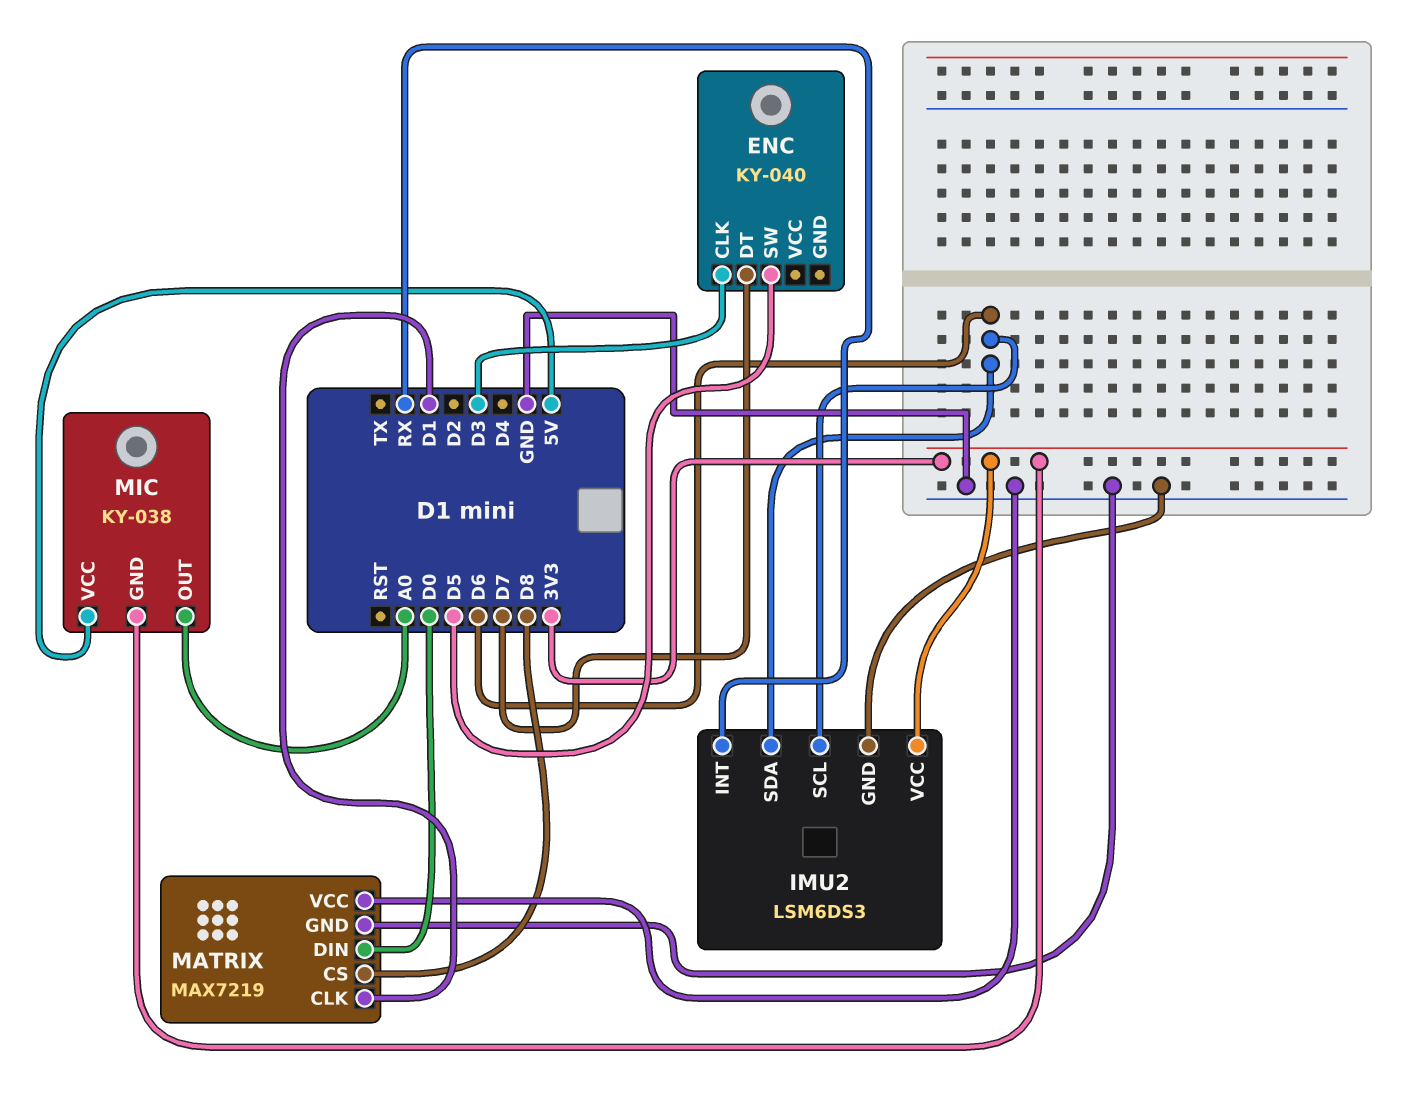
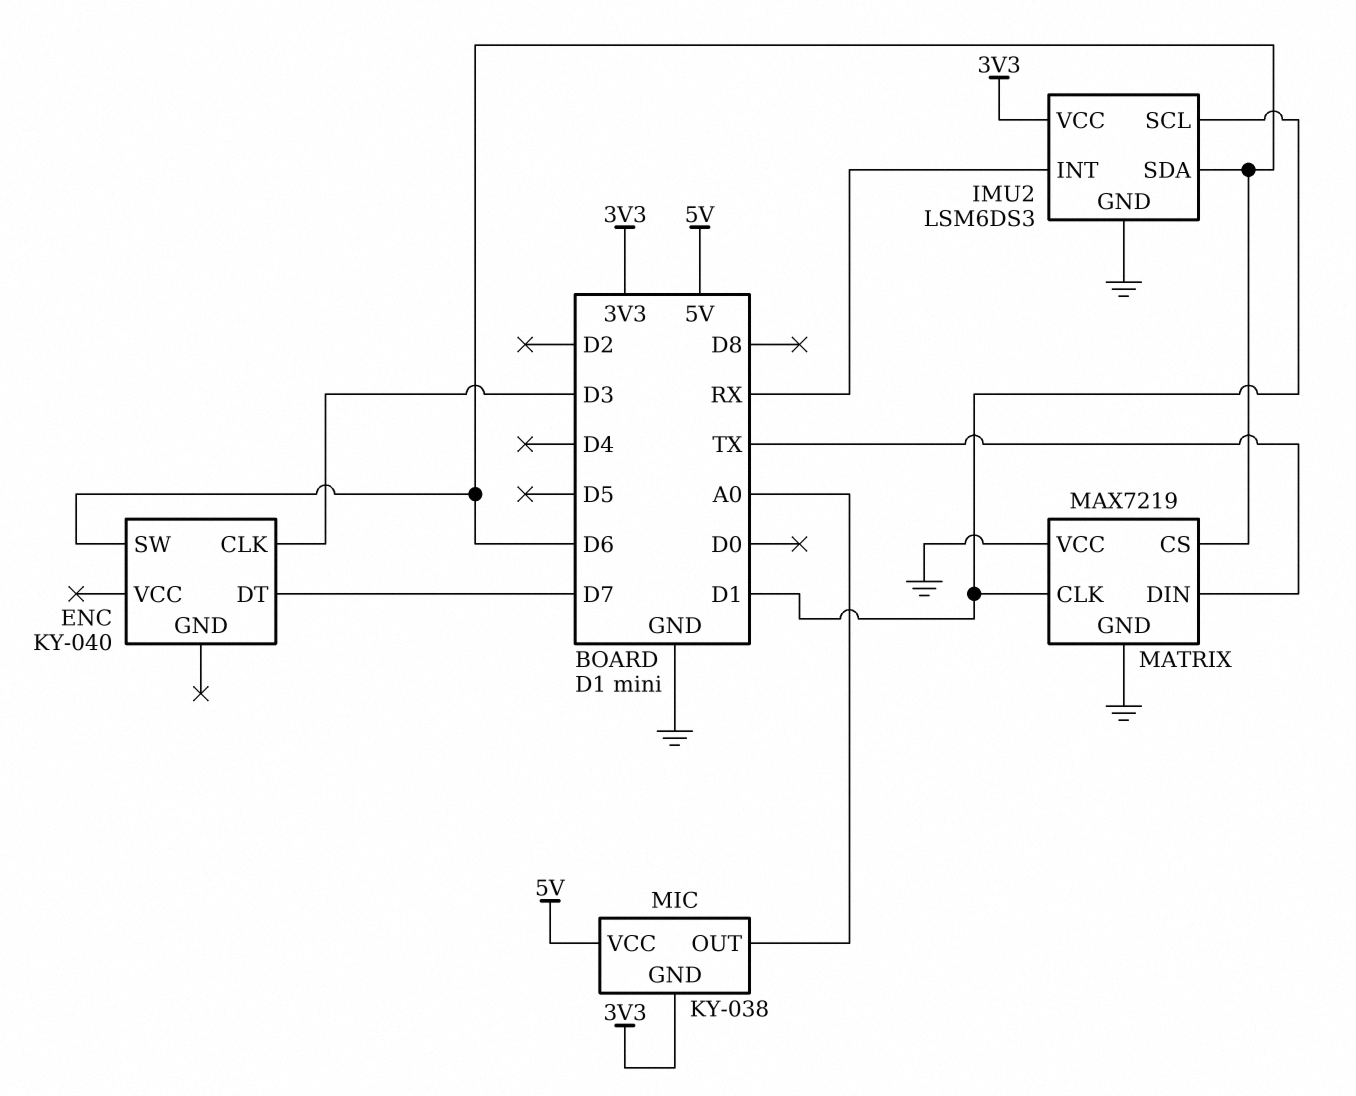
ENC pin SW: D5 -> D6
IMU2 pin SCL: D6 -> D1
MATRIX pin CS: D8 -> D6
MATRIX pin DIN: D0 -> TX

